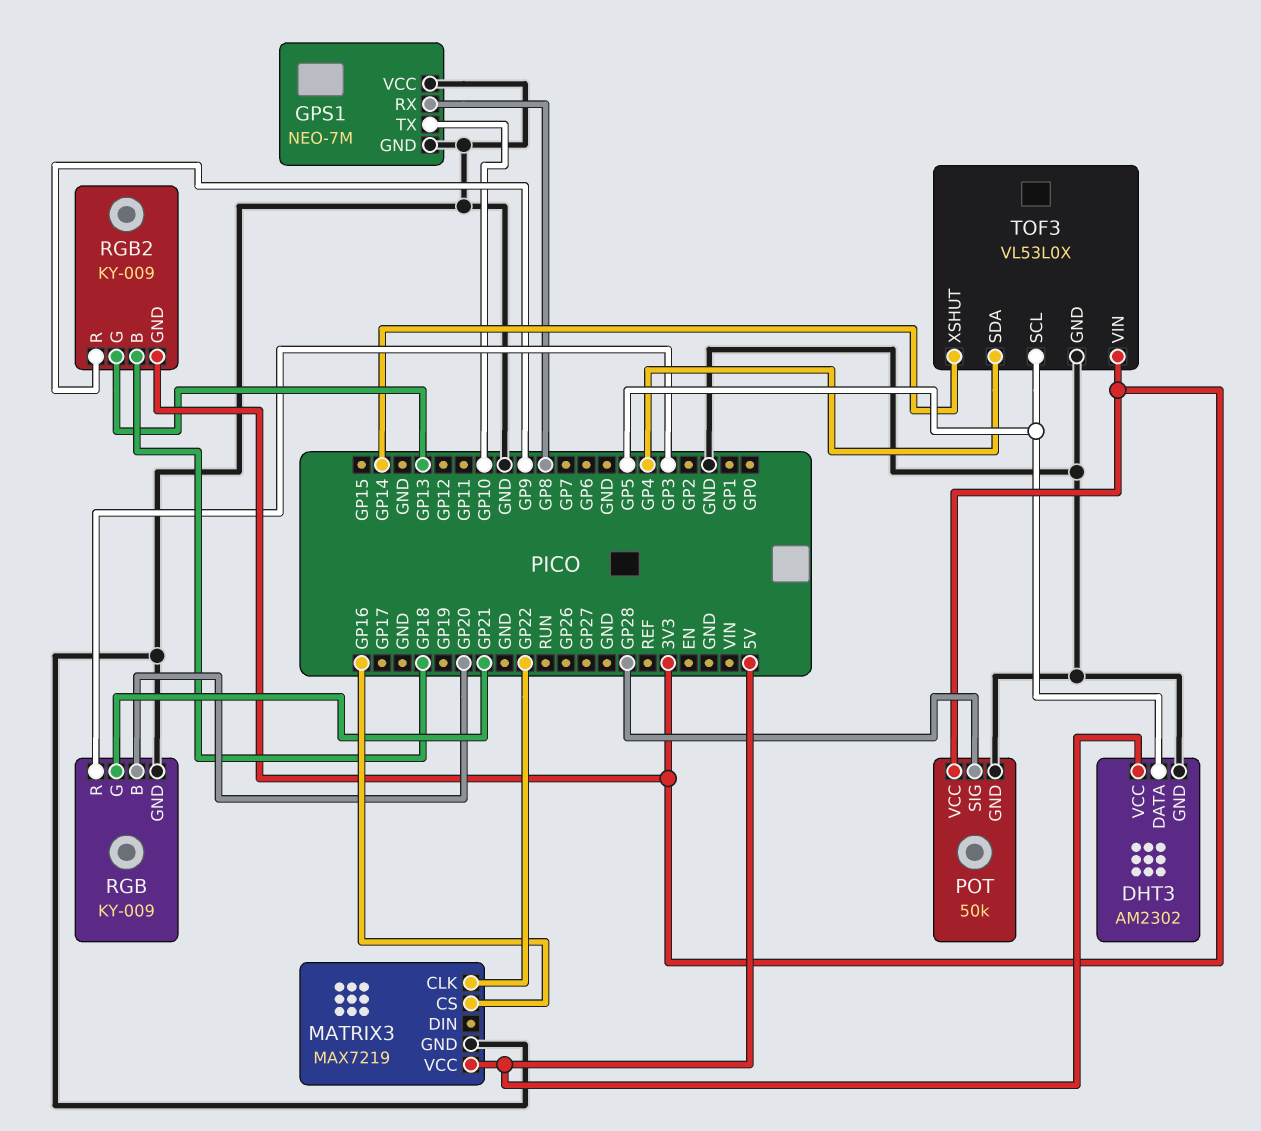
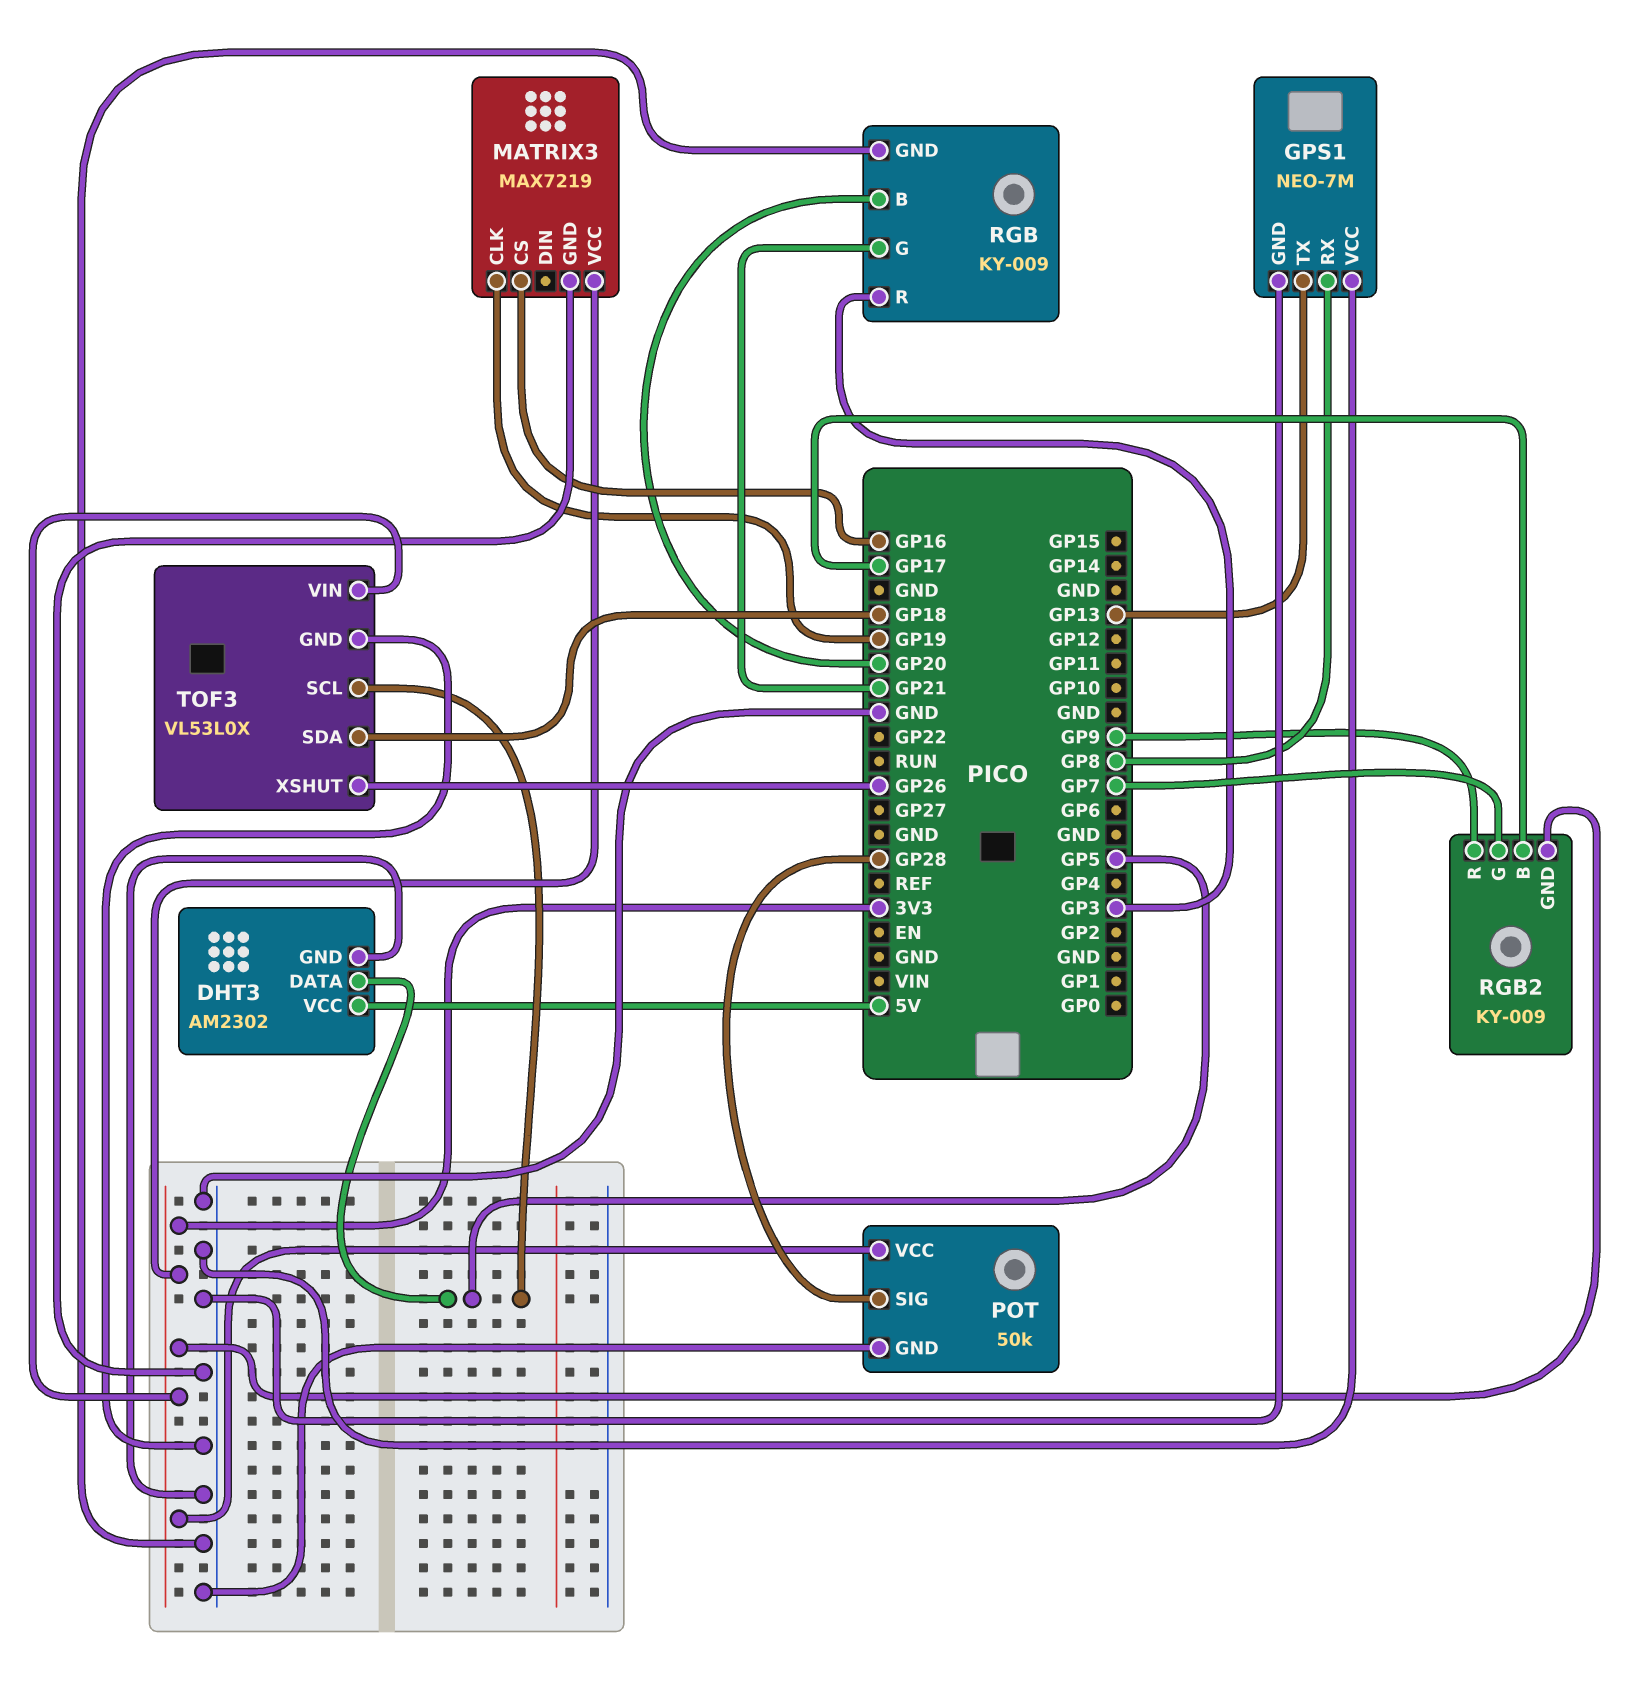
GPS1 pin TX: GP10 -> GP13
MATRIX3 pin CLK: GP22 -> GP19
MATRIX3 pin VCC: 5V -> 3V3
RGB2 pin B: GP18 -> GP17
RGB2 pin G: GP13 -> GP7
TOF3 pin SDA: GP4 -> GP18
TOF3 pin XSHUT: GP14 -> GP26

